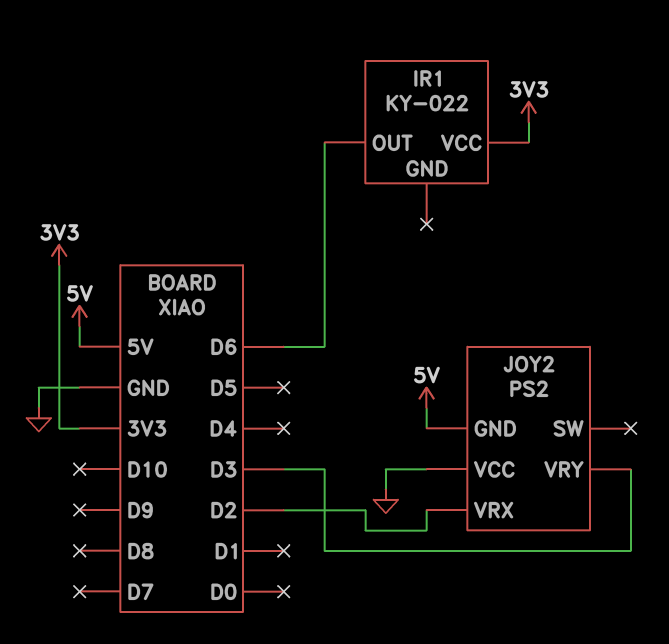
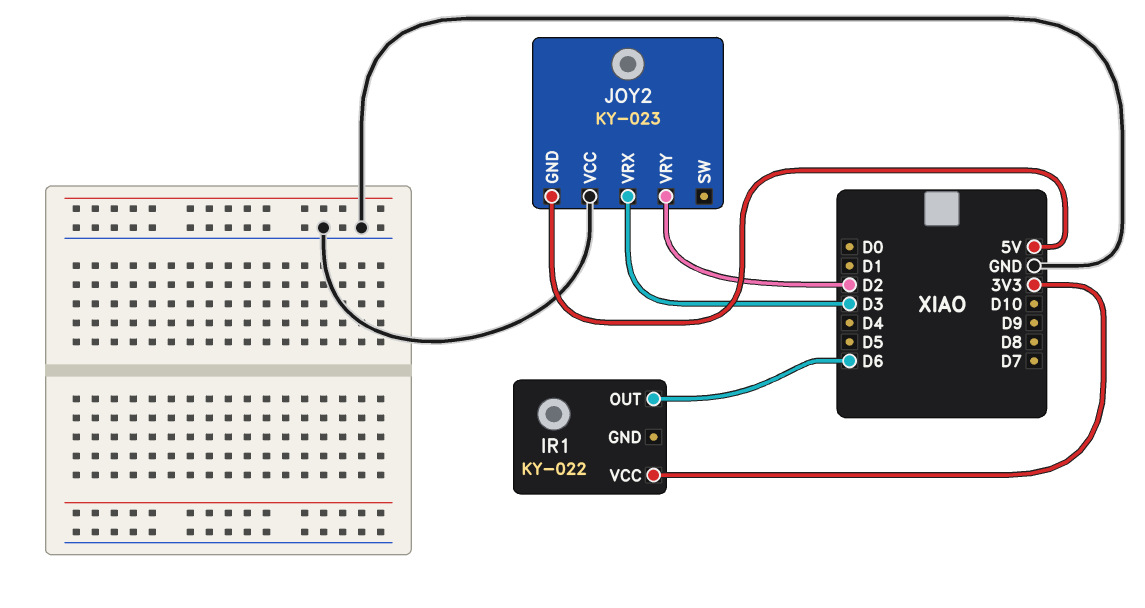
JOY2: PS2 -> KY-023
JOY2 pin VRX: D2 -> D3
JOY2 pin VRY: D3 -> D2

